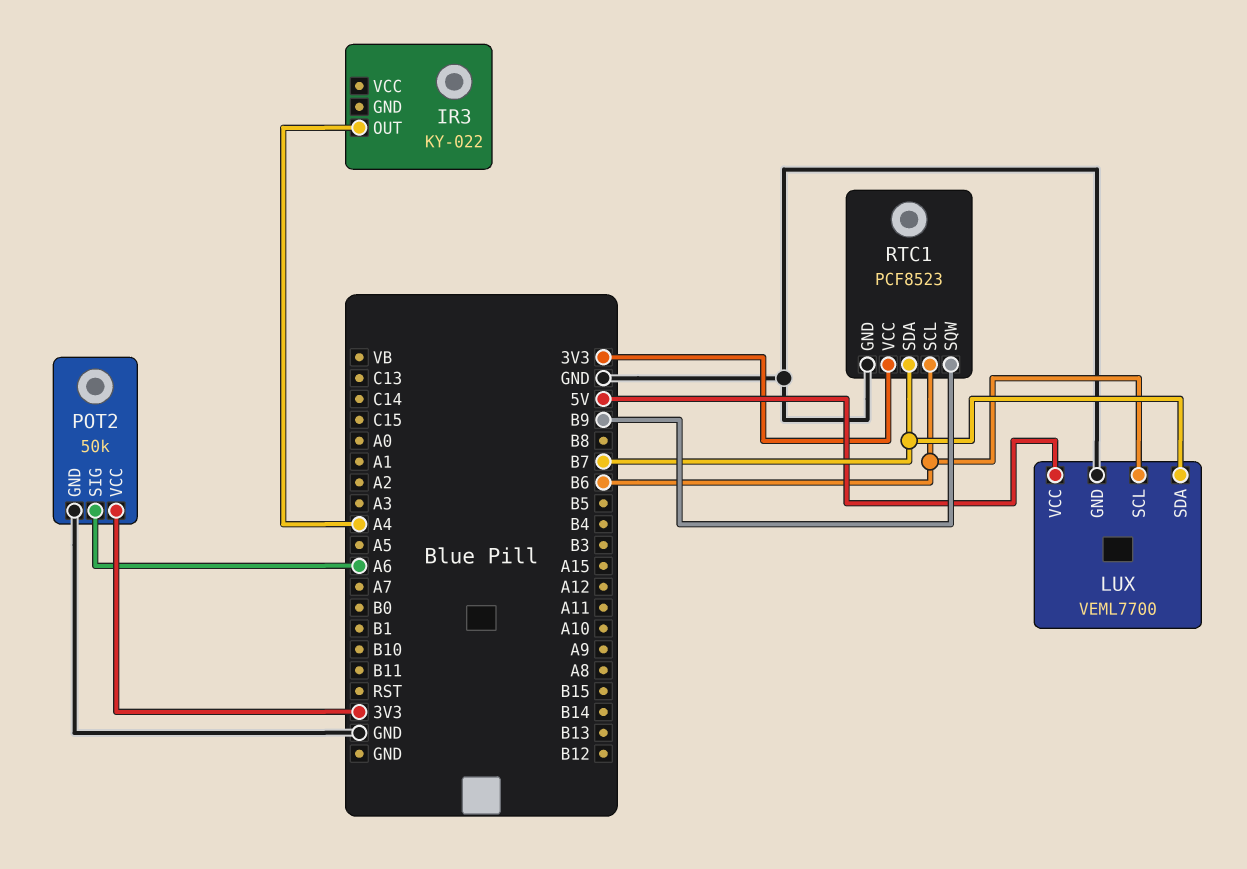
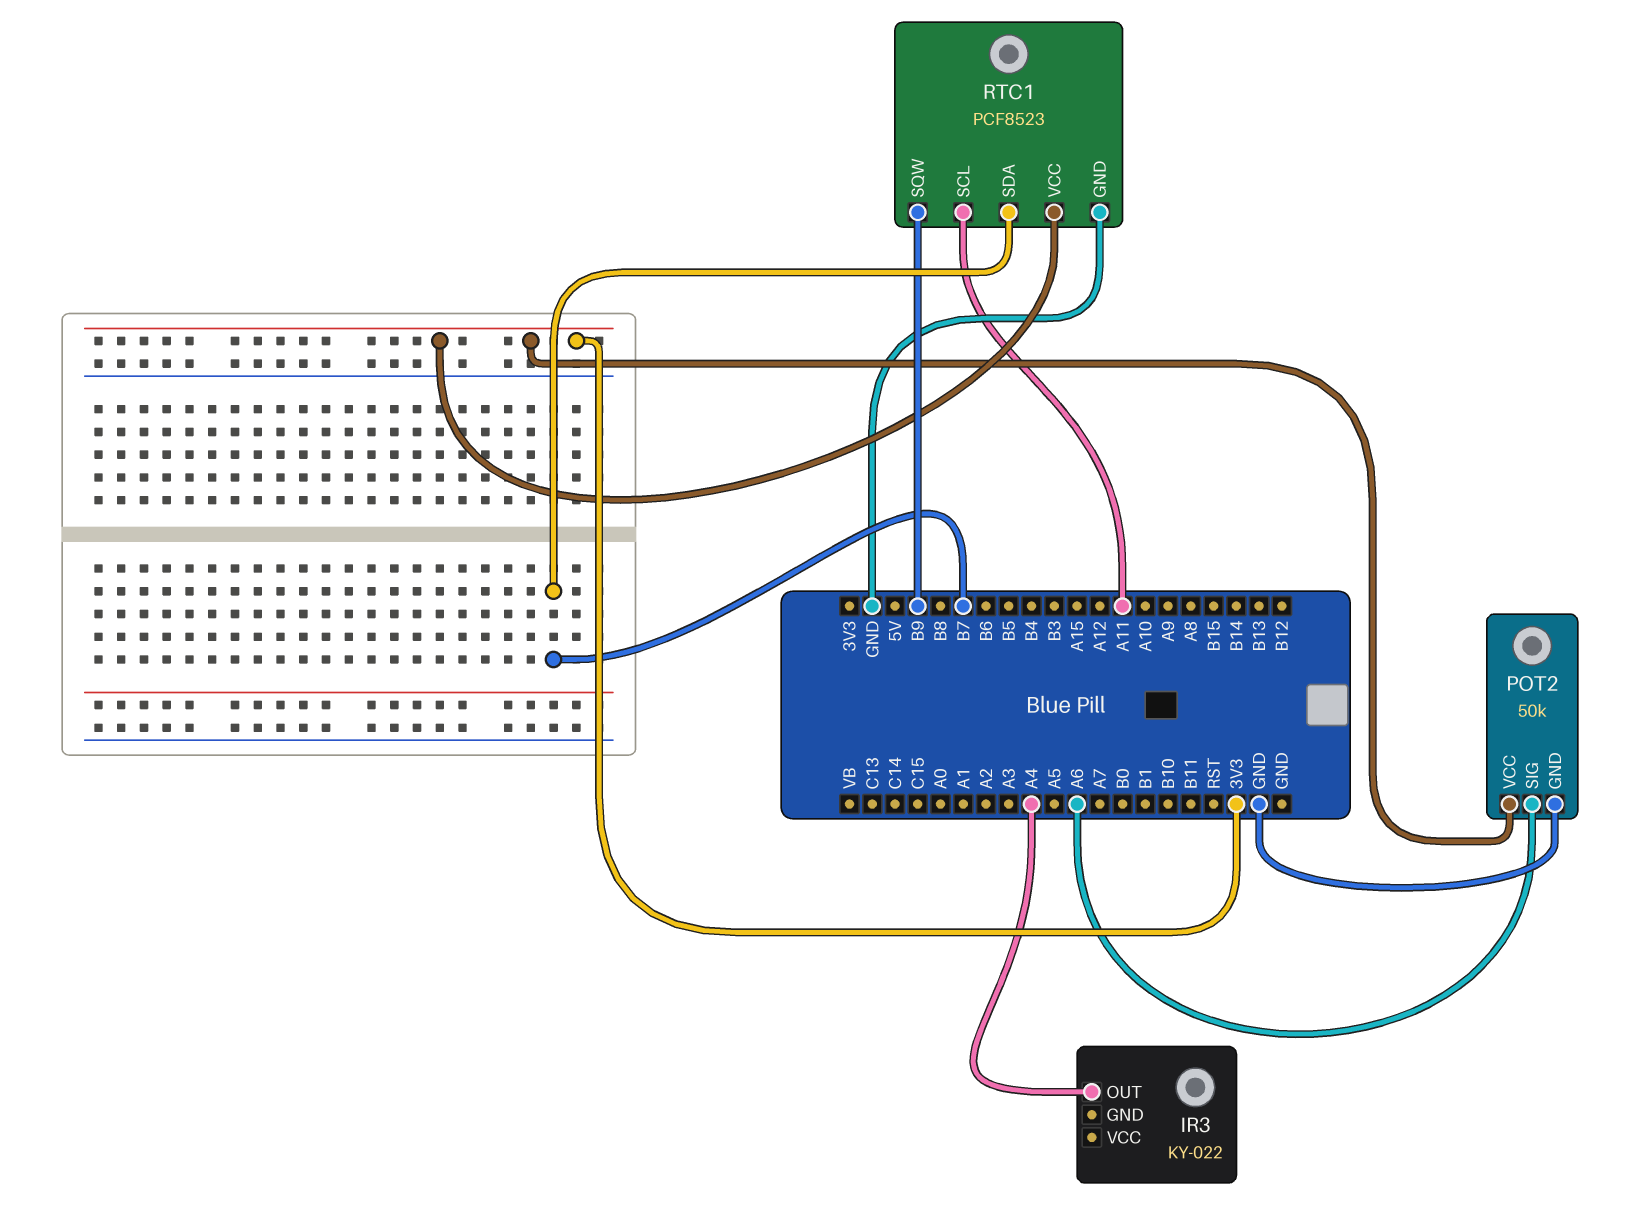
LUX: VEML7700 -> none
LUX pin GND: GND -> none
LUX pin SCL: B6 -> none
LUX pin SDA: B7 -> none
LUX pin VCC: 5V -> none
RTC1 pin SCL: B6 -> A11

